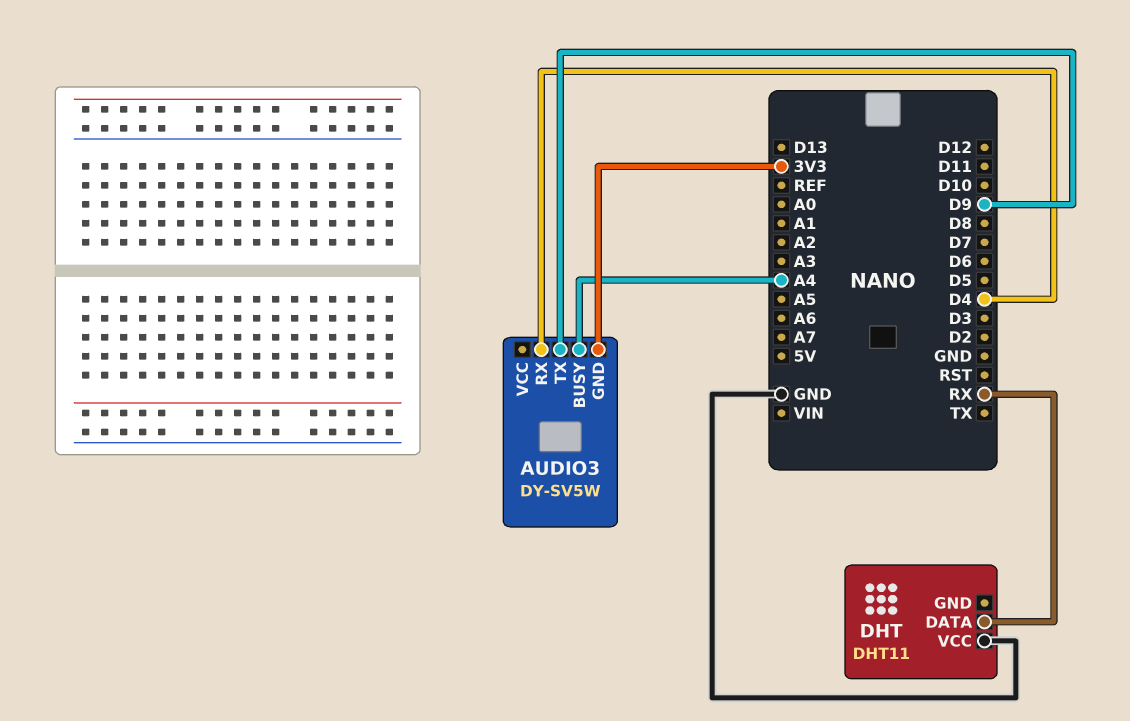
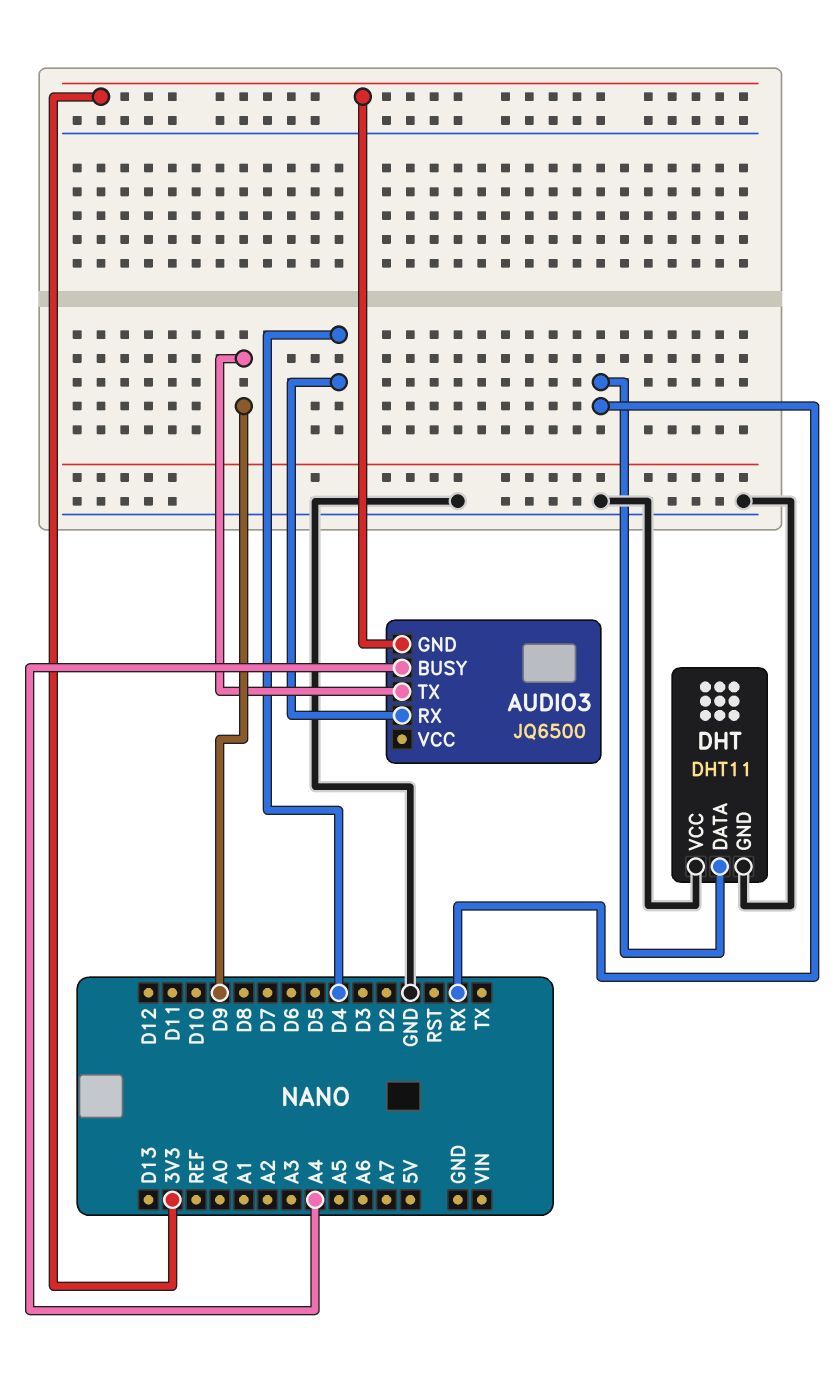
AUDIO3: DY-SV5W -> JQ6500
DHT pin GND: none -> GND

